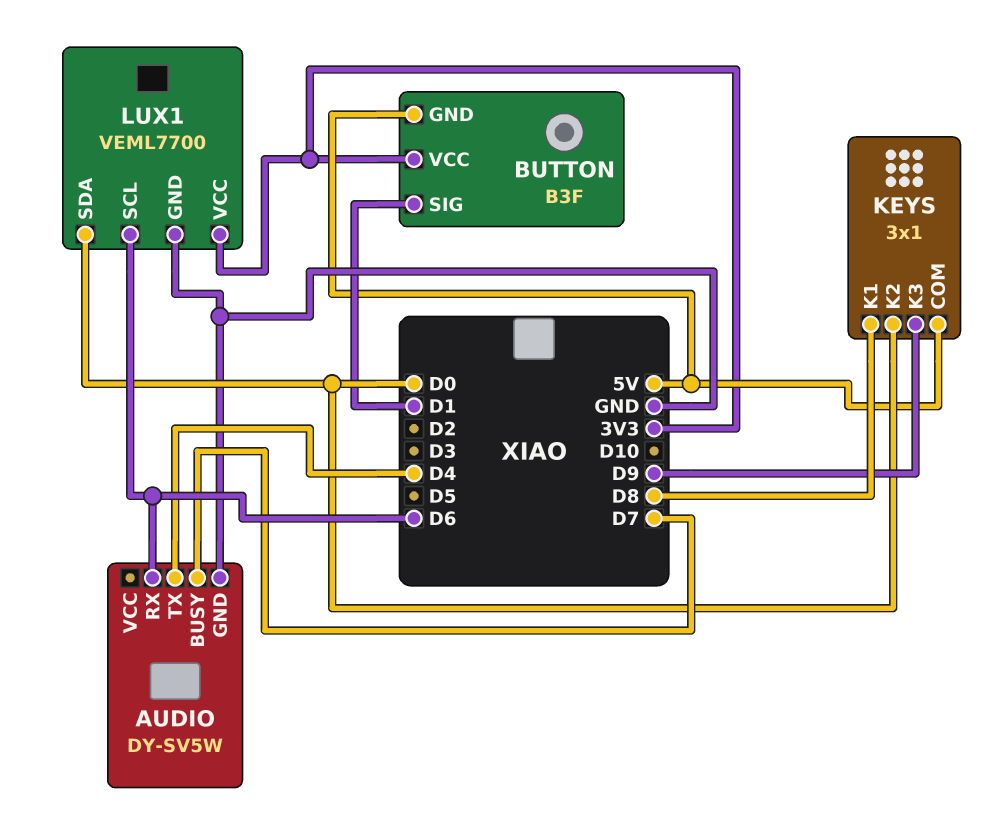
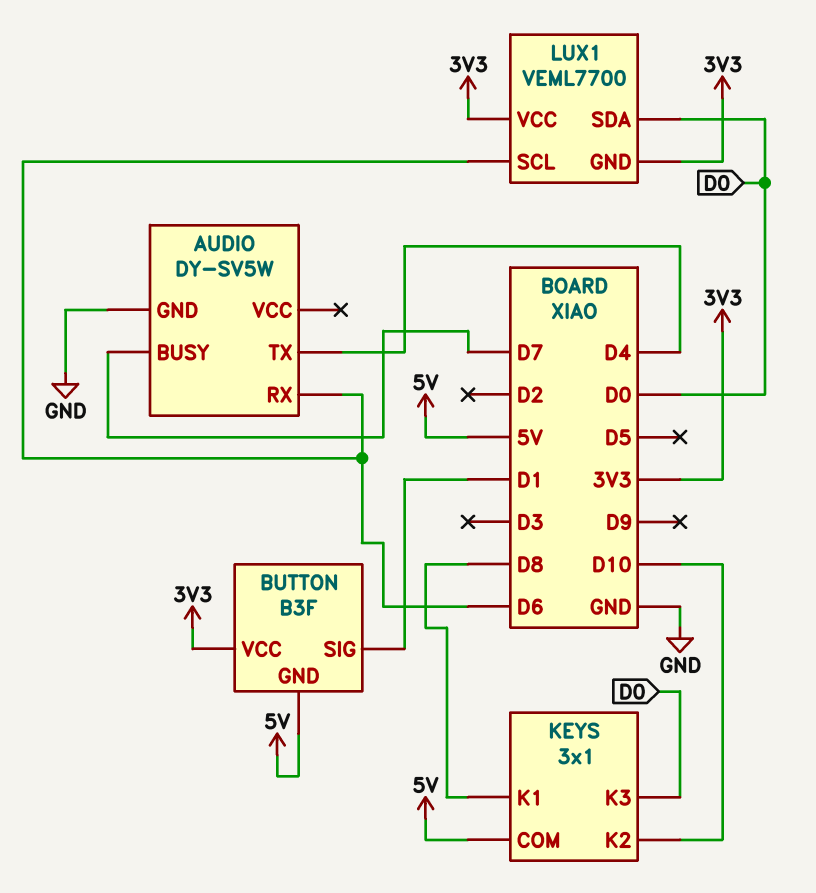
KEYS pin K2: D0 -> D10
KEYS pin K3: D9 -> D0
LUX1 pin GND: GND -> 3V3

